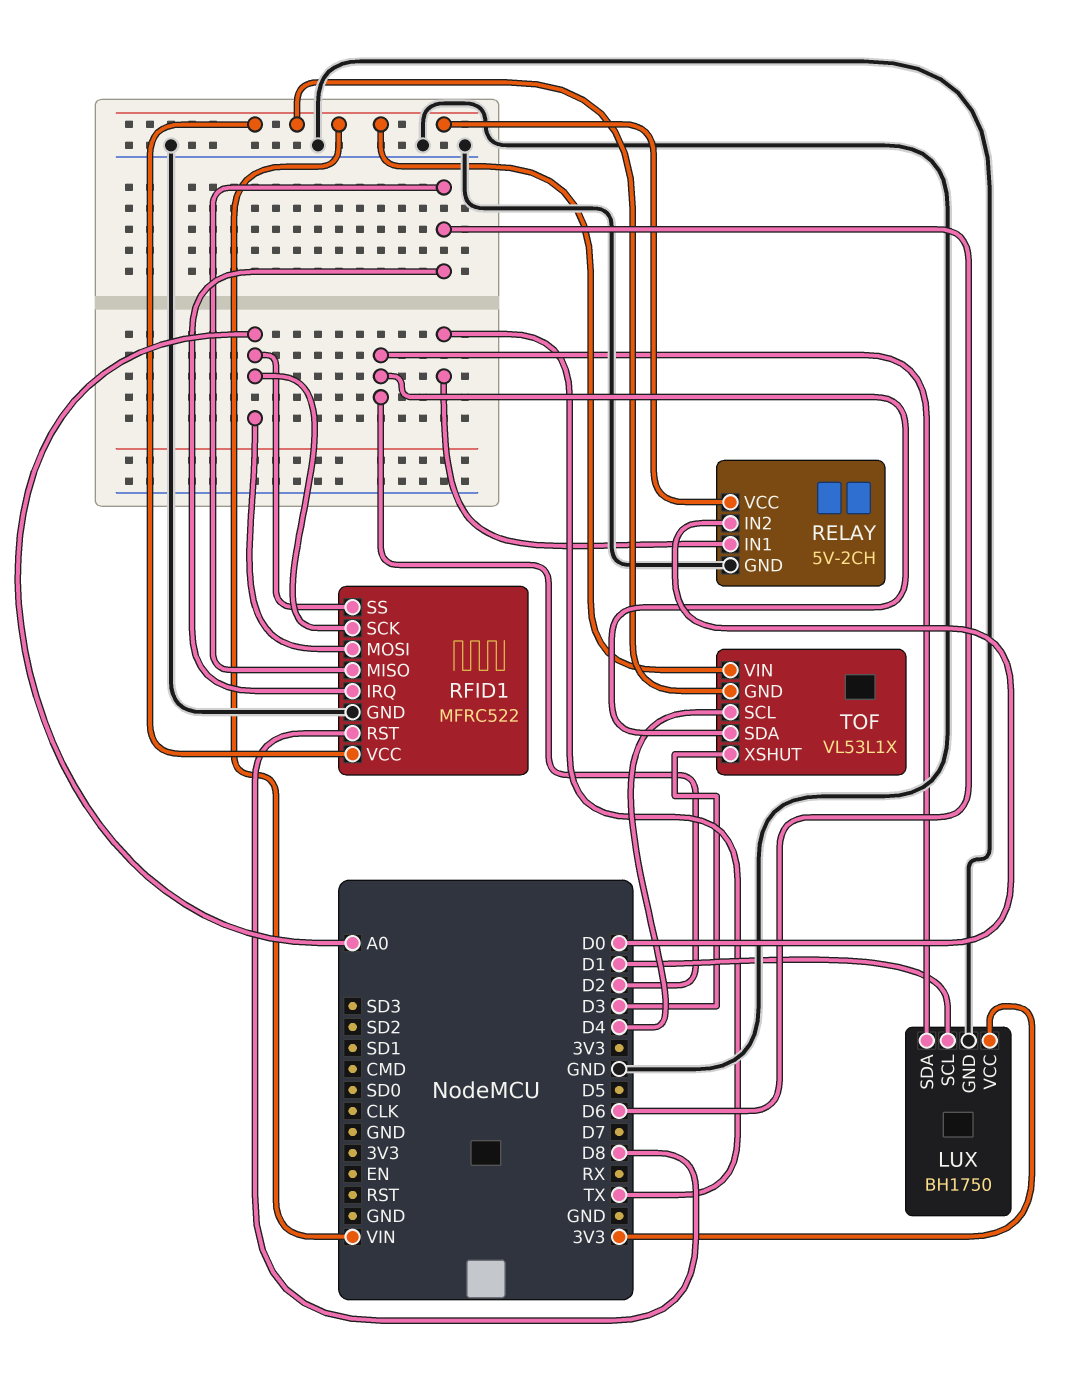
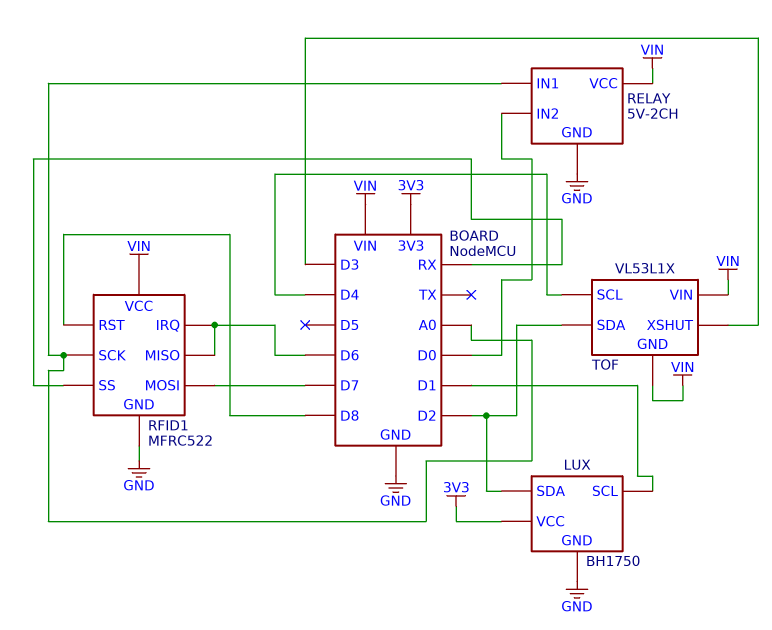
RELAY pin IN1: TX -> A0
RFID1 pin MOSI: A0 -> D7
RFID1 pin SS: A0 -> RX

